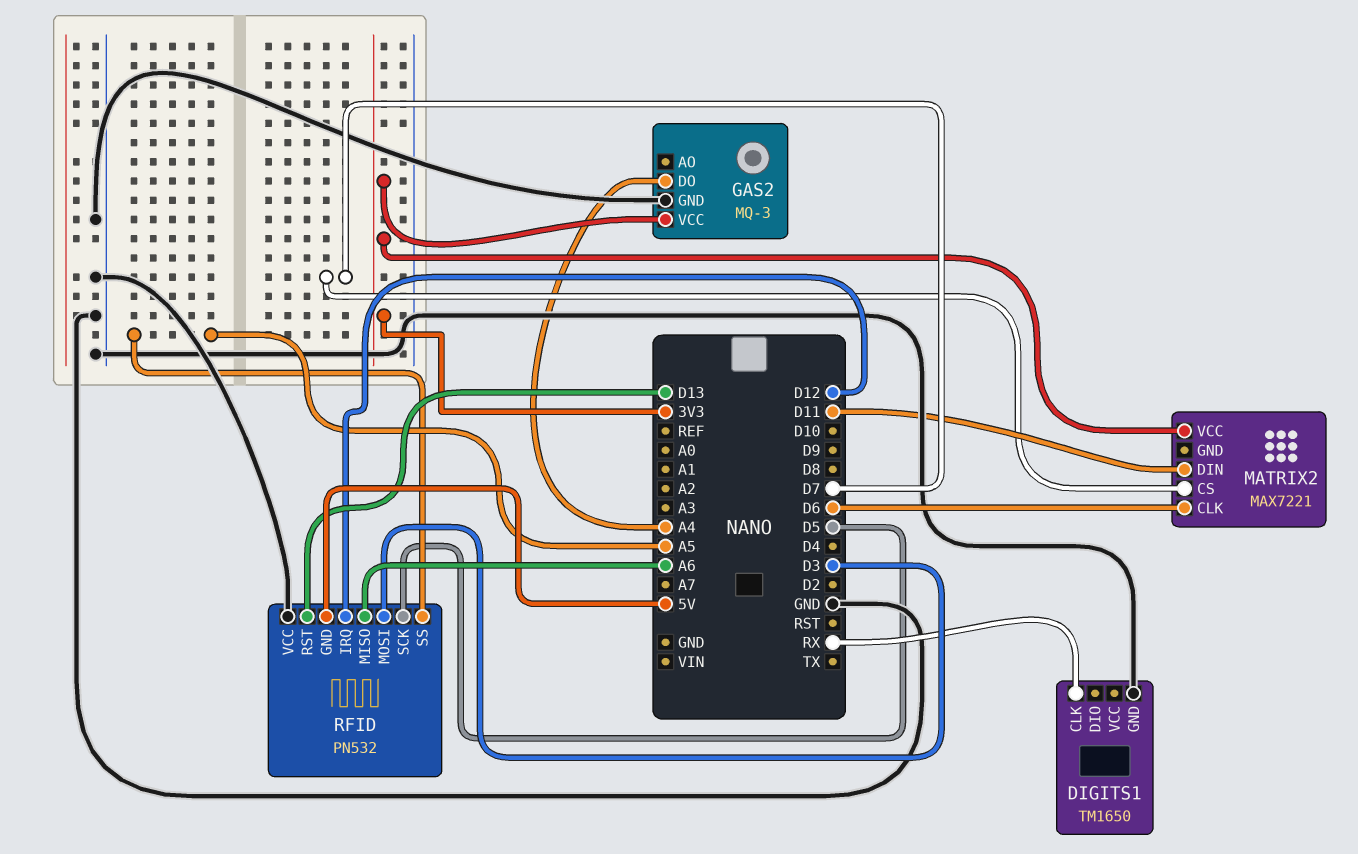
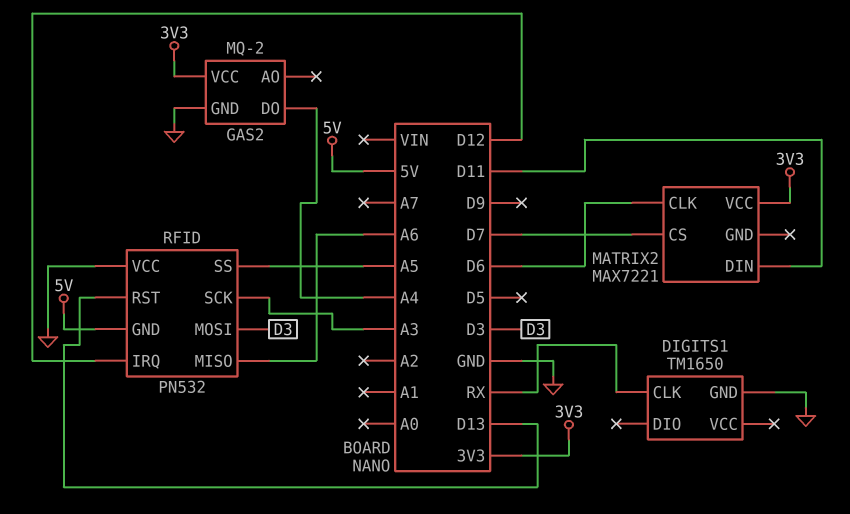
GAS2: MQ-3 -> MQ-2
RFID pin SCK: D5 -> A3

